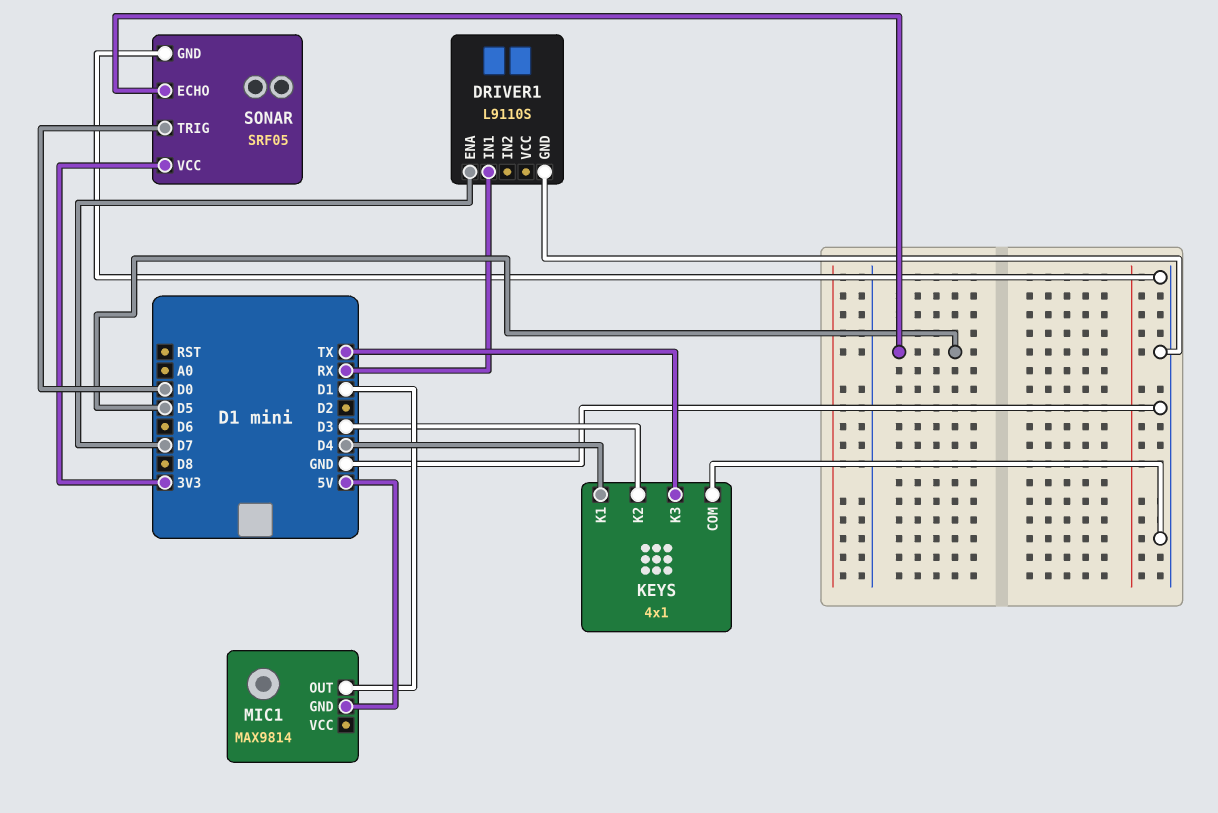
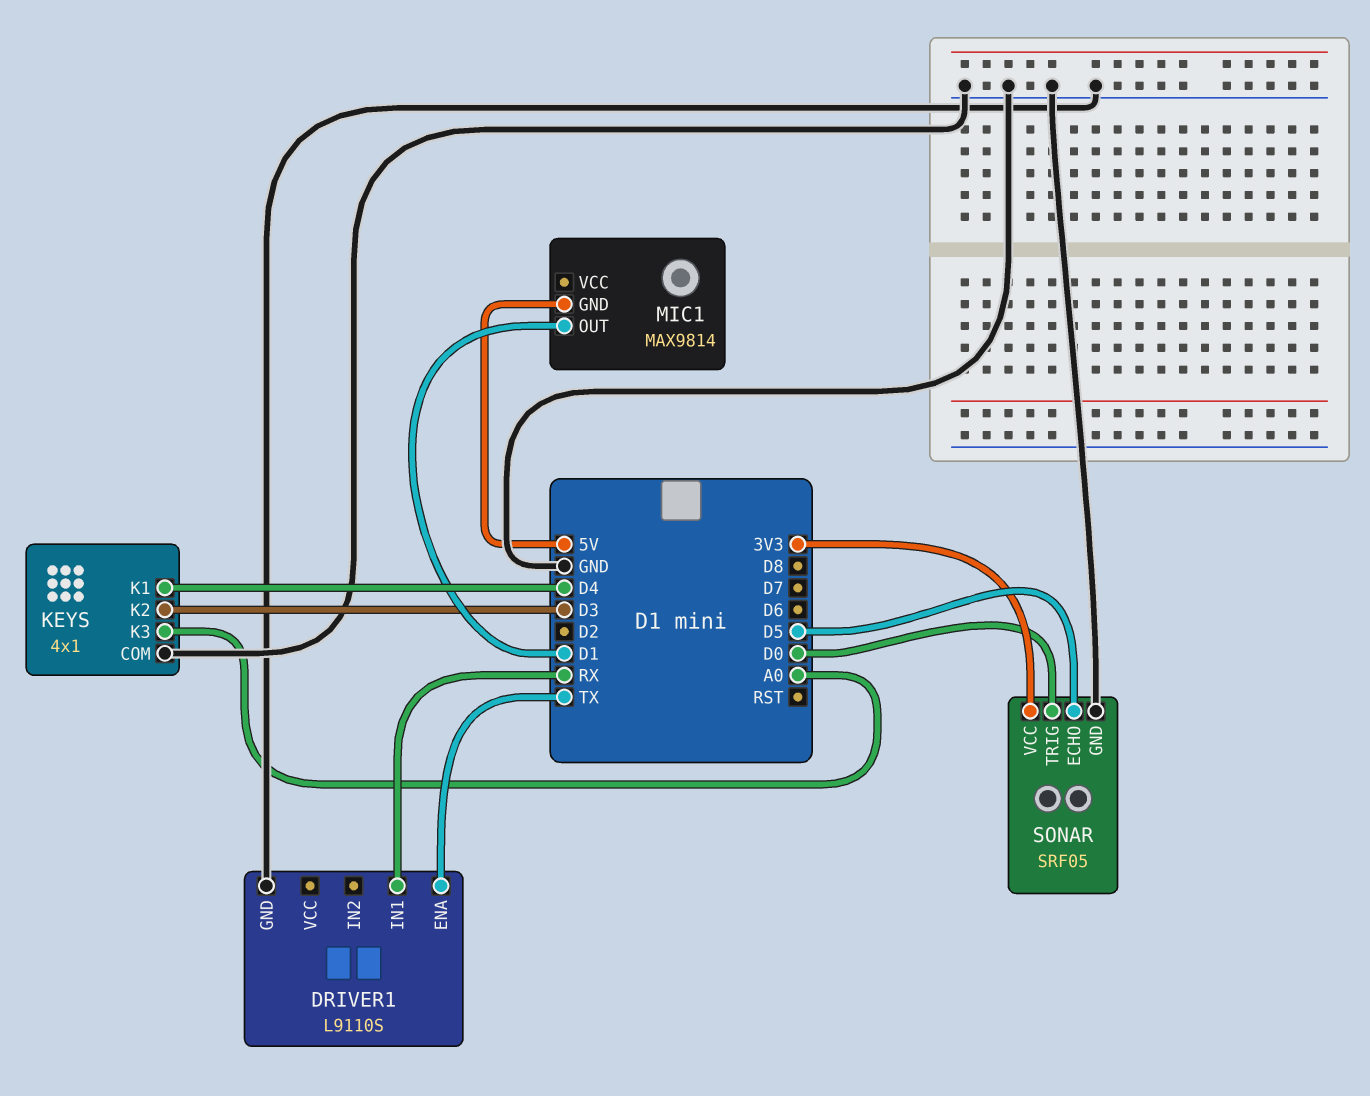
DRIVER1 pin ENA: D7 -> TX
KEYS pin K3: TX -> A0

